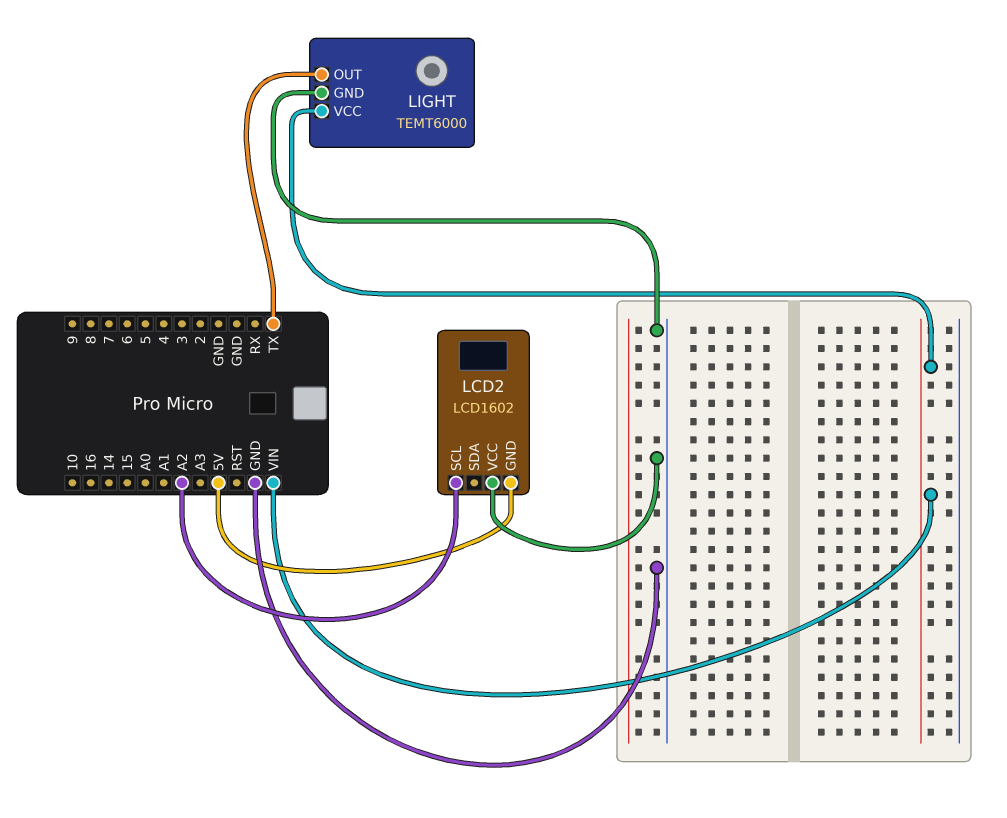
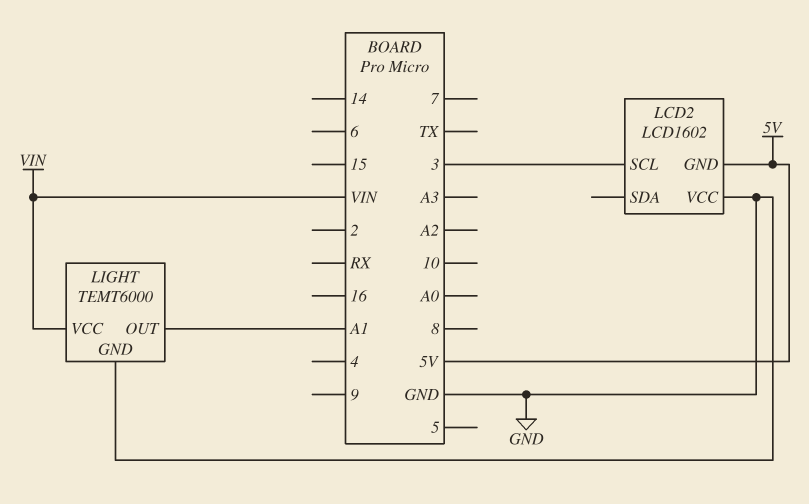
LCD2 pin SCL: A2 -> 3
LIGHT pin OUT: TX -> A1

